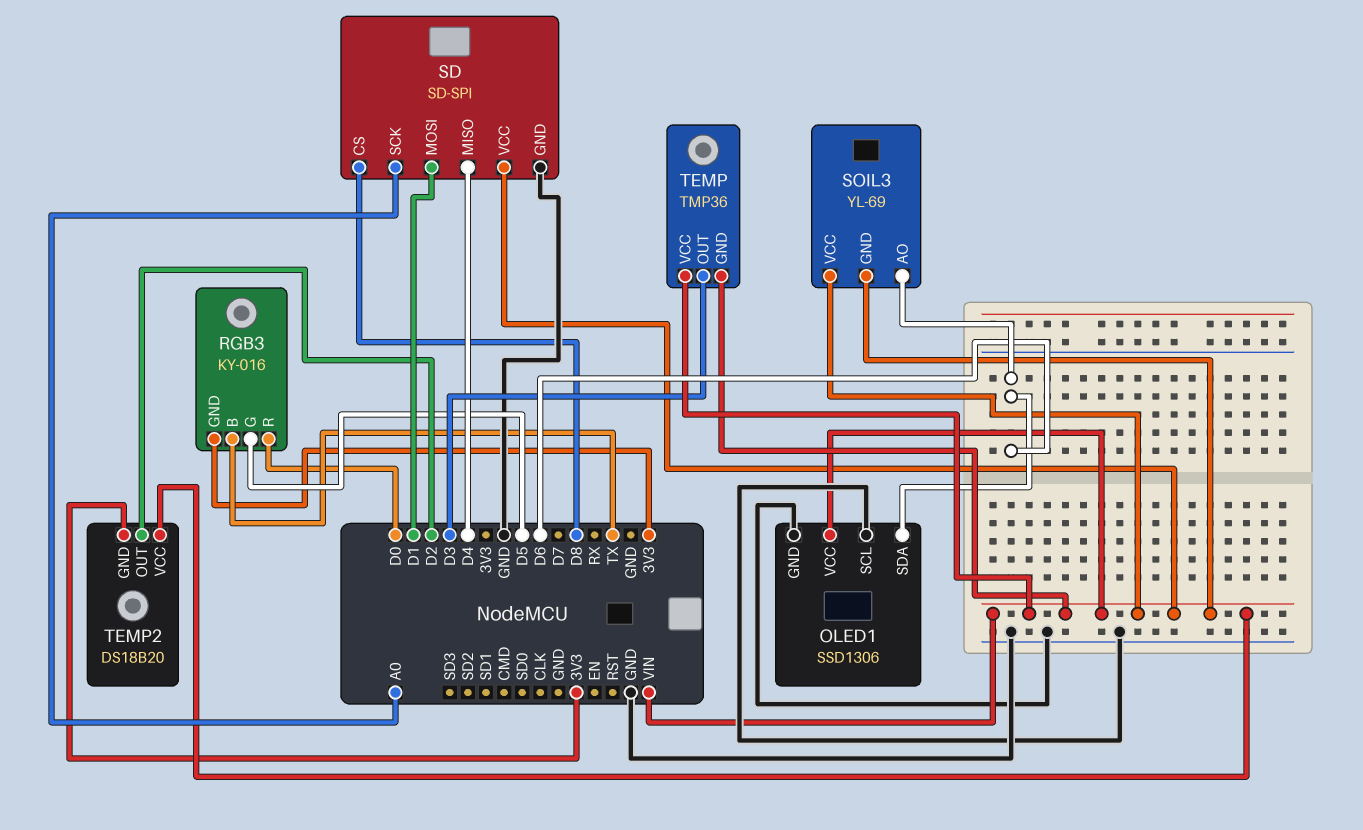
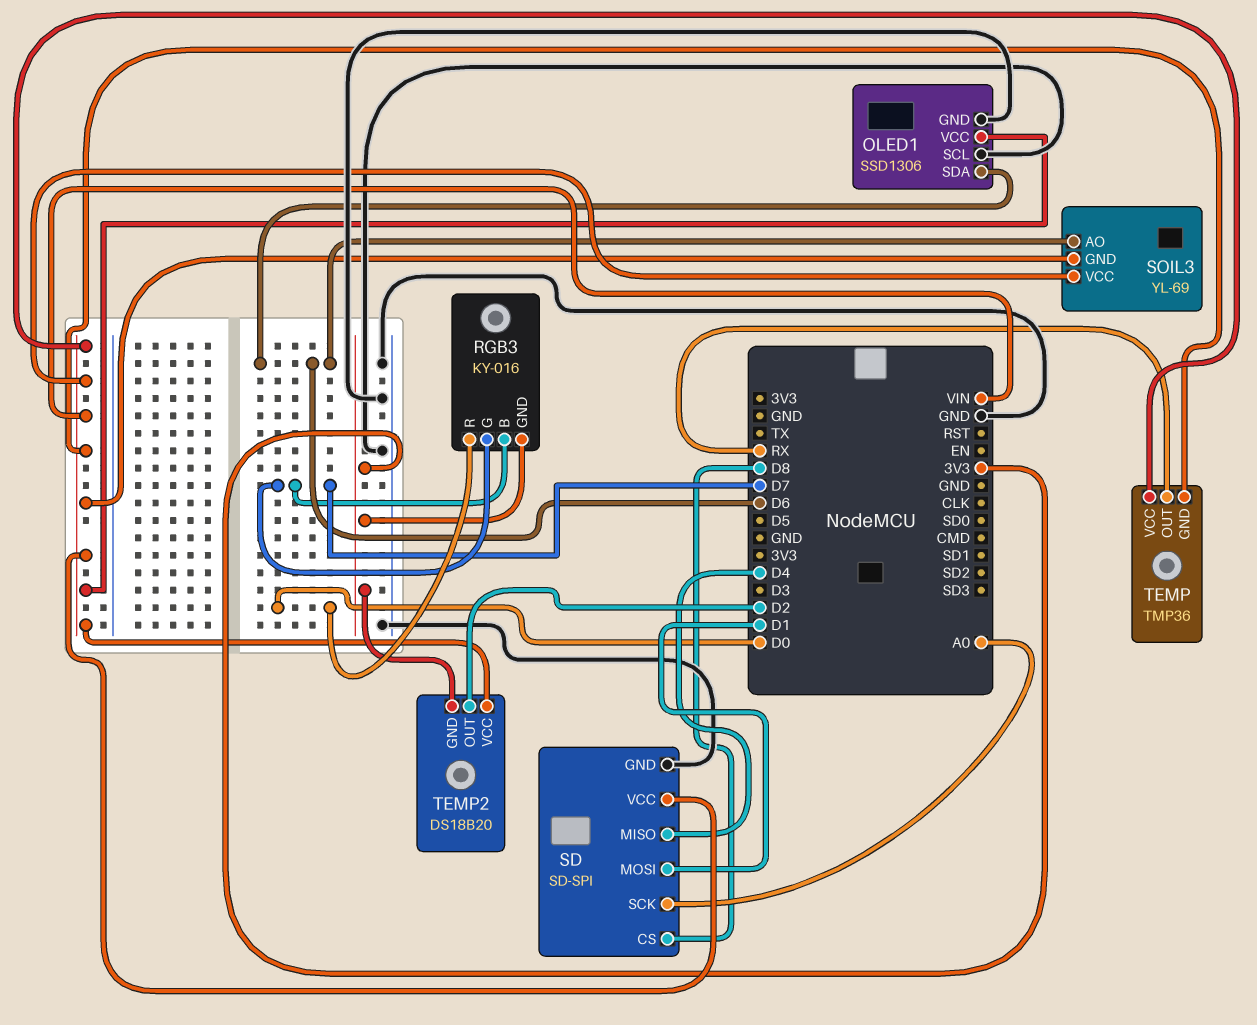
RGB3 pin B: TX -> D7
RGB3 pin G: D5 -> D7
TEMP pin OUT: D3 -> RX

